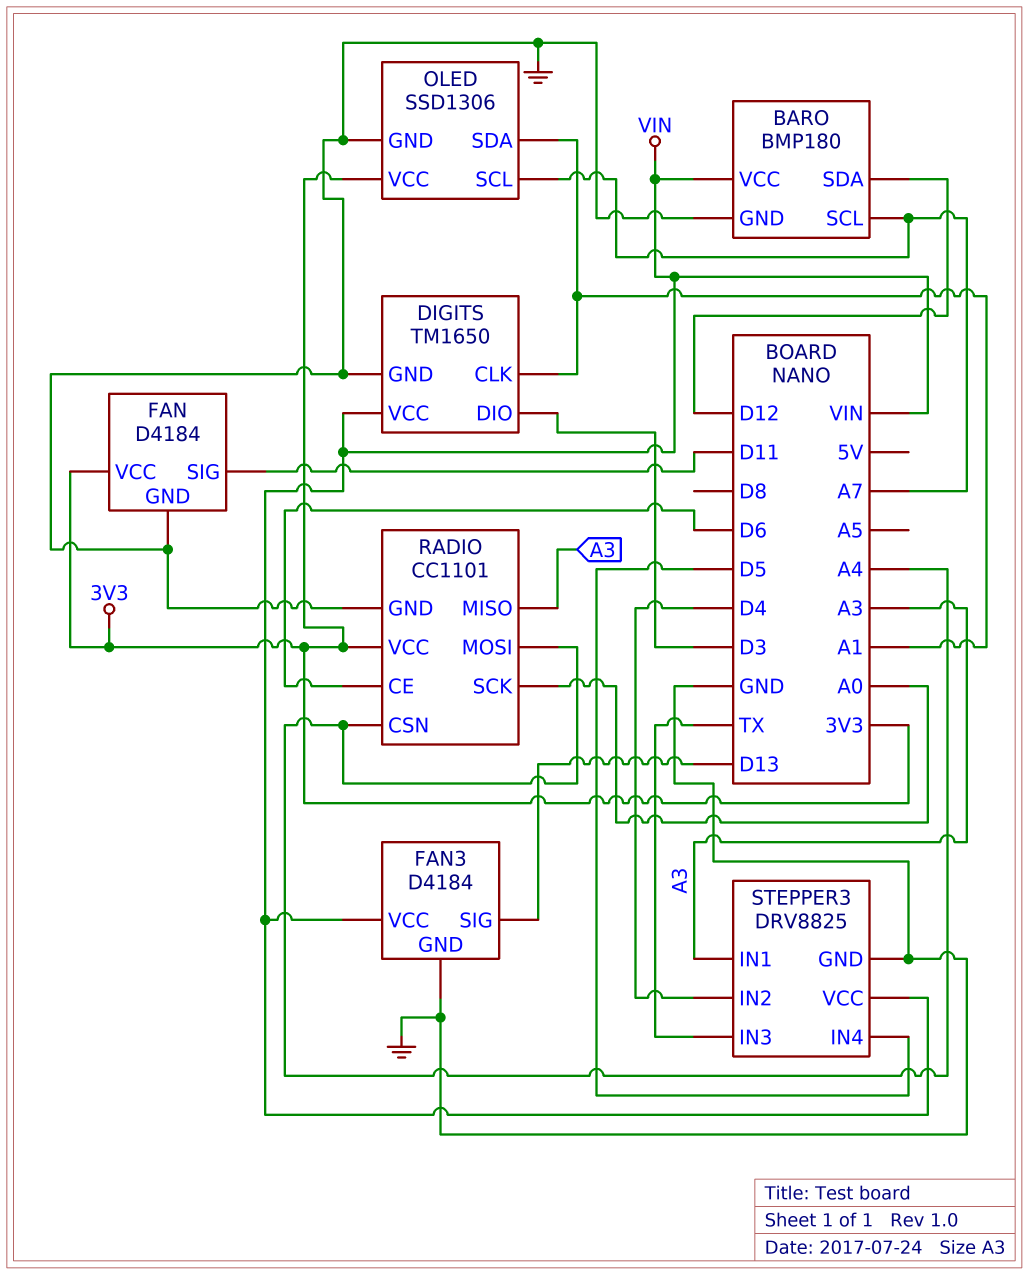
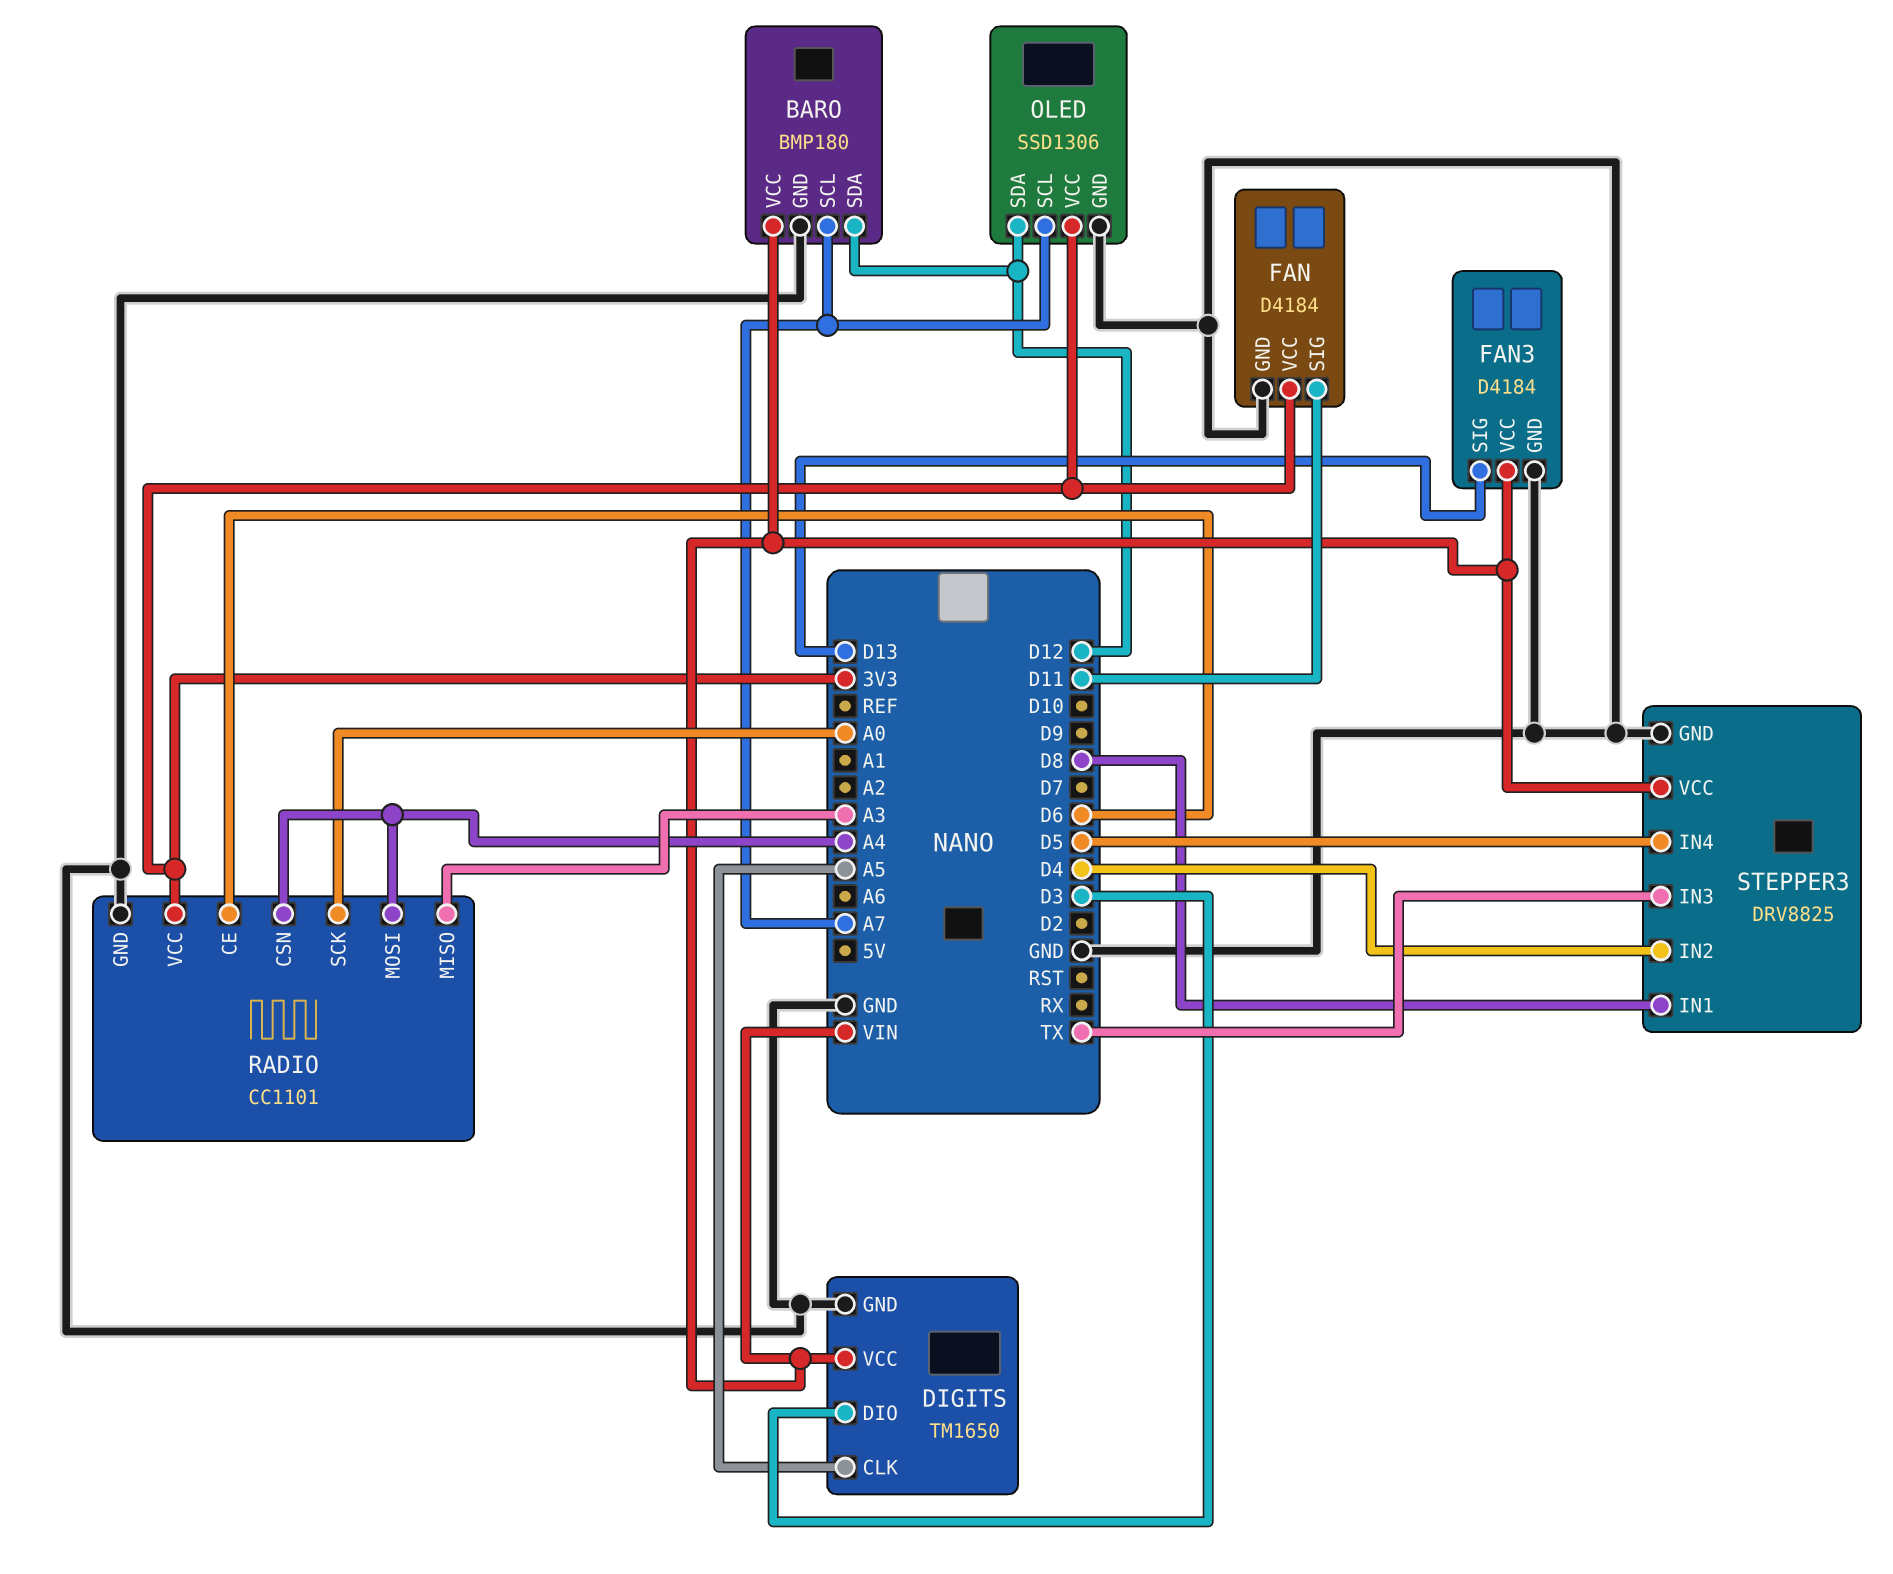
DIGITS pin CLK: A1 -> A5
OLED pin SDA: A1 -> D12
STEPPER3 pin IN1: A3 -> D8

